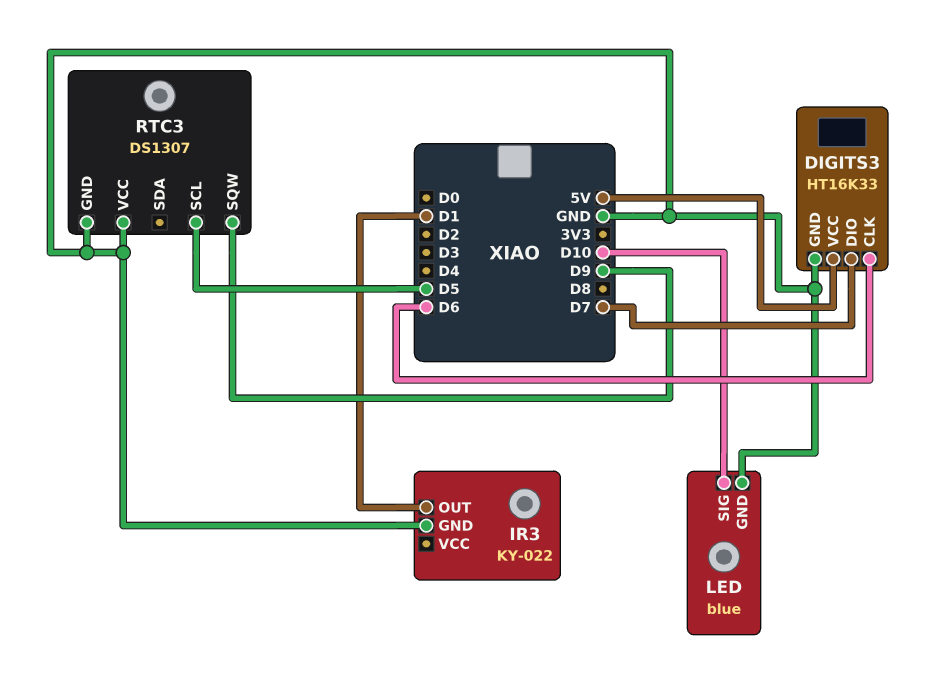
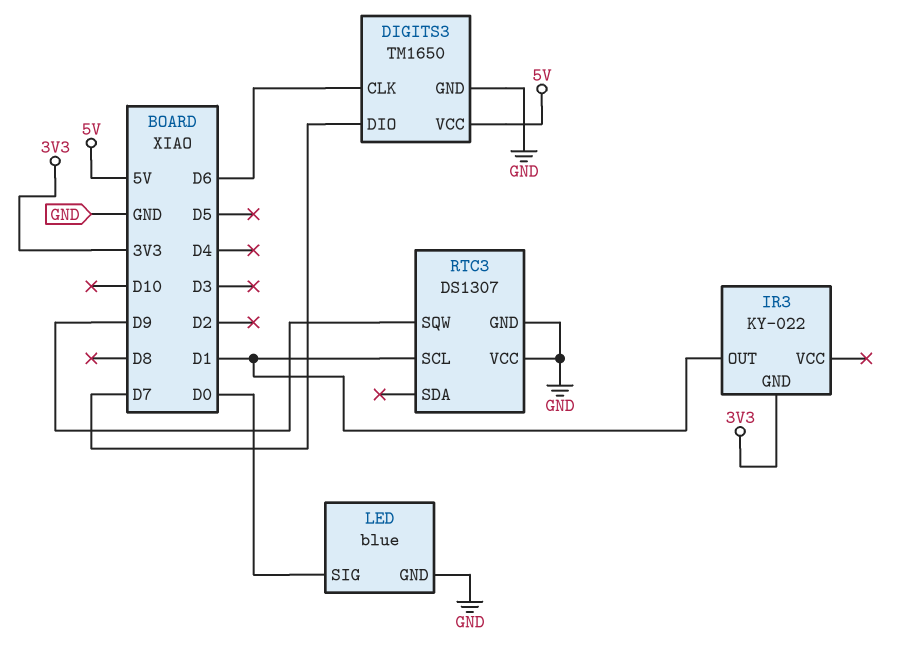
DIGITS3: HT16K33 -> TM1650
IR3 pin GND: GND -> 3V3
LED pin SIG: D10 -> D0
RTC3 pin SCL: D5 -> D1

